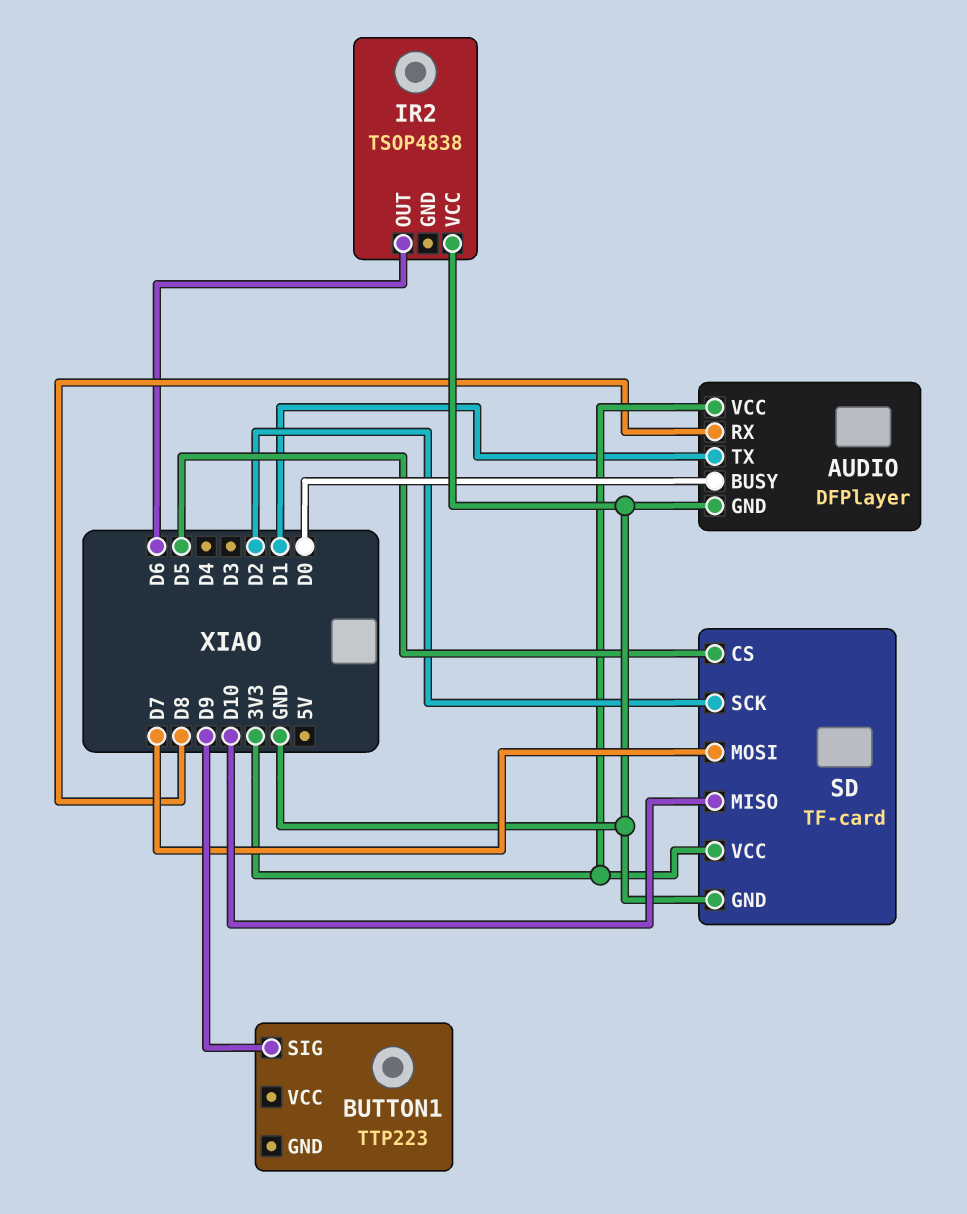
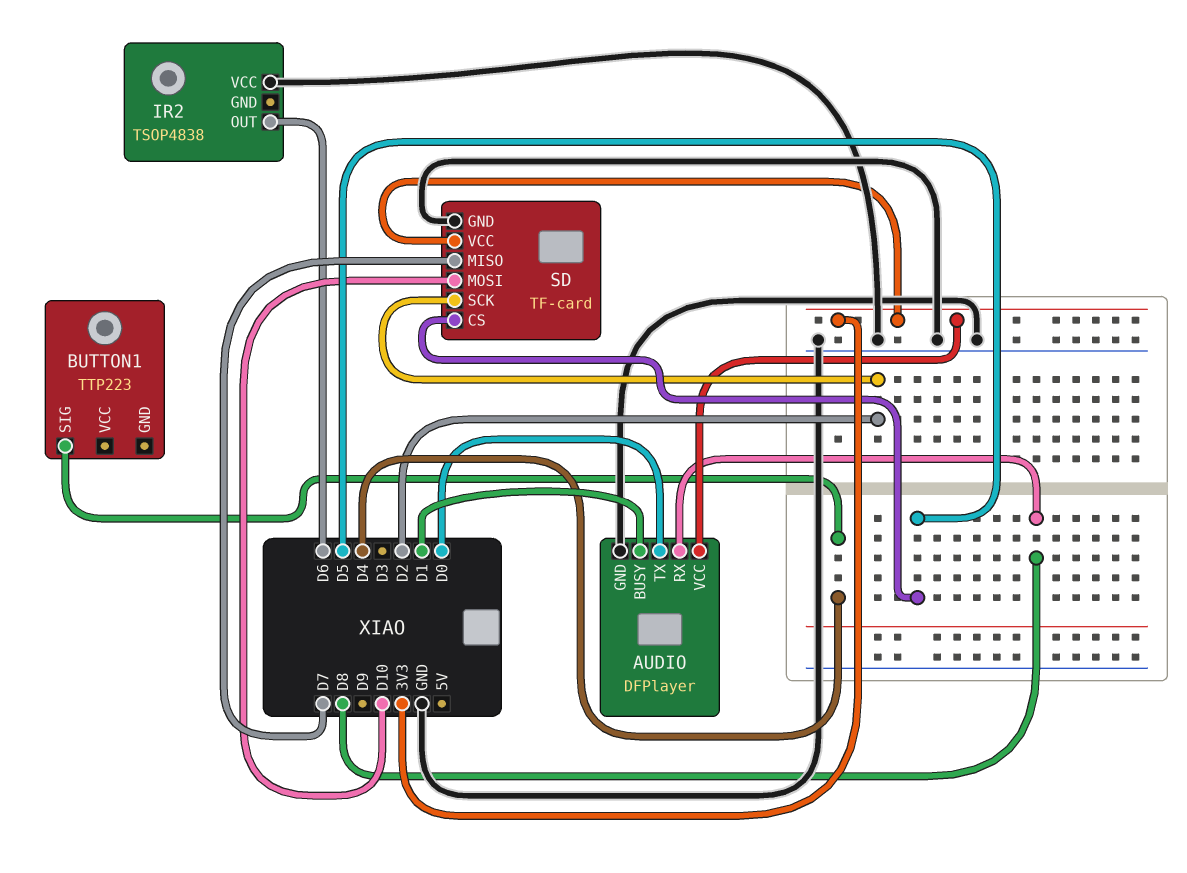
AUDIO pin BUSY: D0 -> D1
AUDIO pin TX: D1 -> D0
BUTTON1 pin SIG: D9 -> D4
SD pin MISO: D10 -> D7
SD pin MOSI: D7 -> D10

